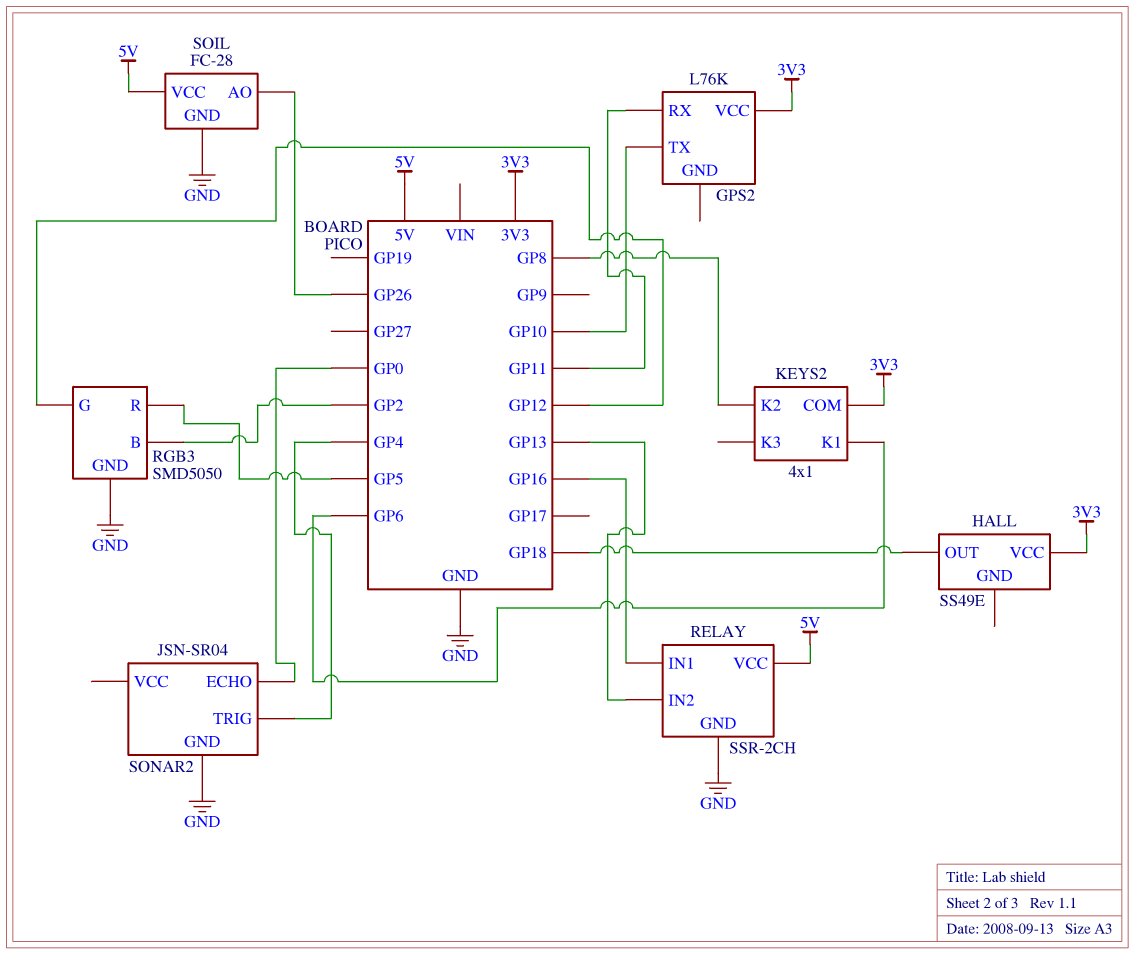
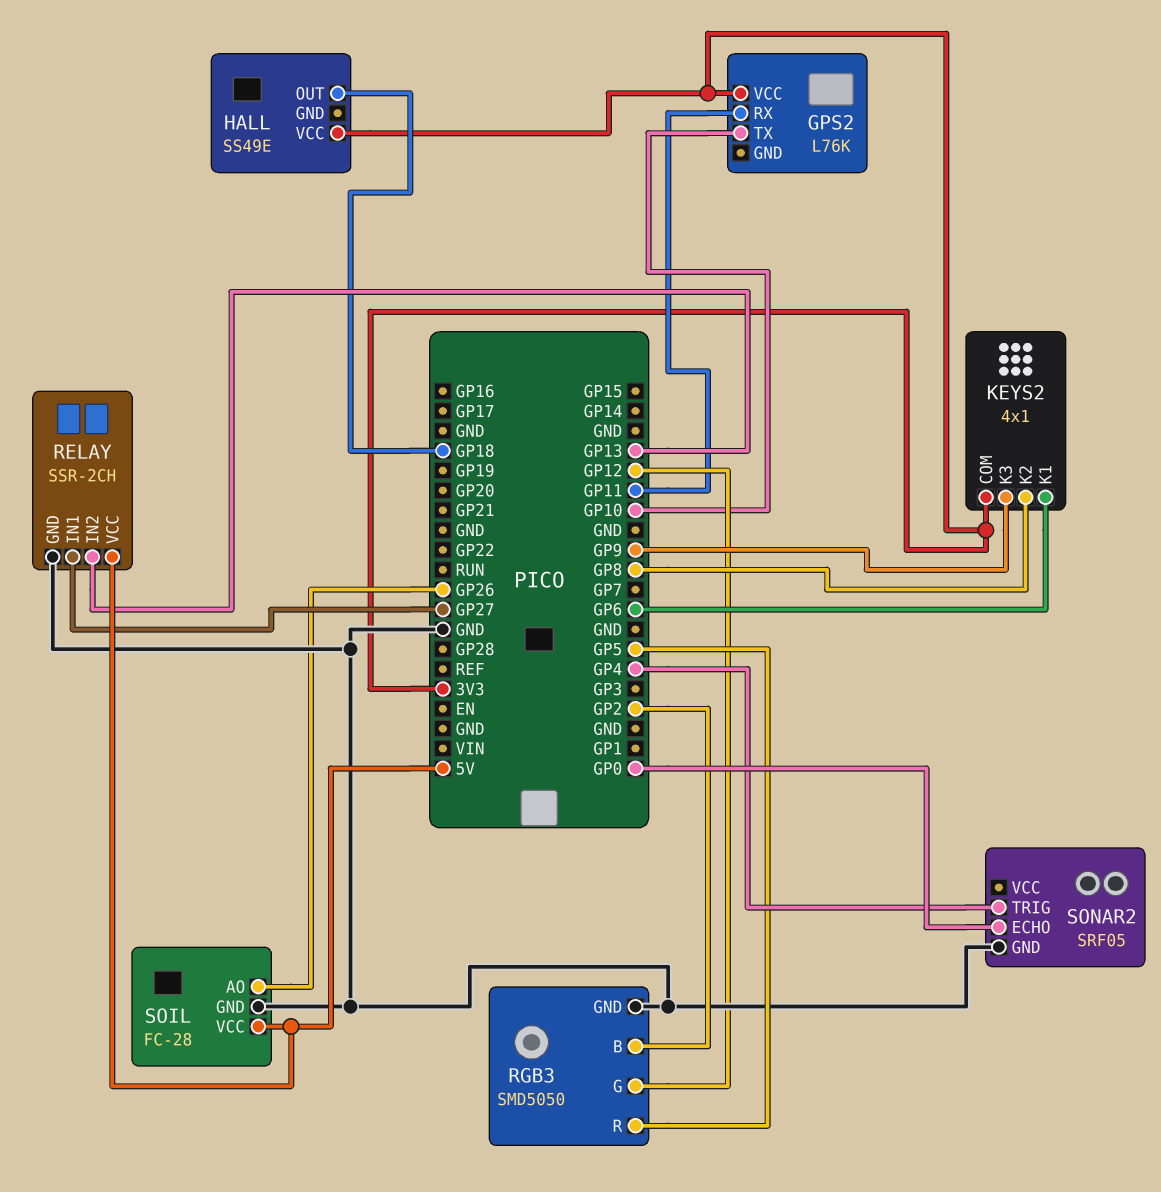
KEYS2 pin K3: none -> GP9
RELAY pin IN1: GP16 -> GP27
SONAR2: JSN-SR04 -> SRF05

